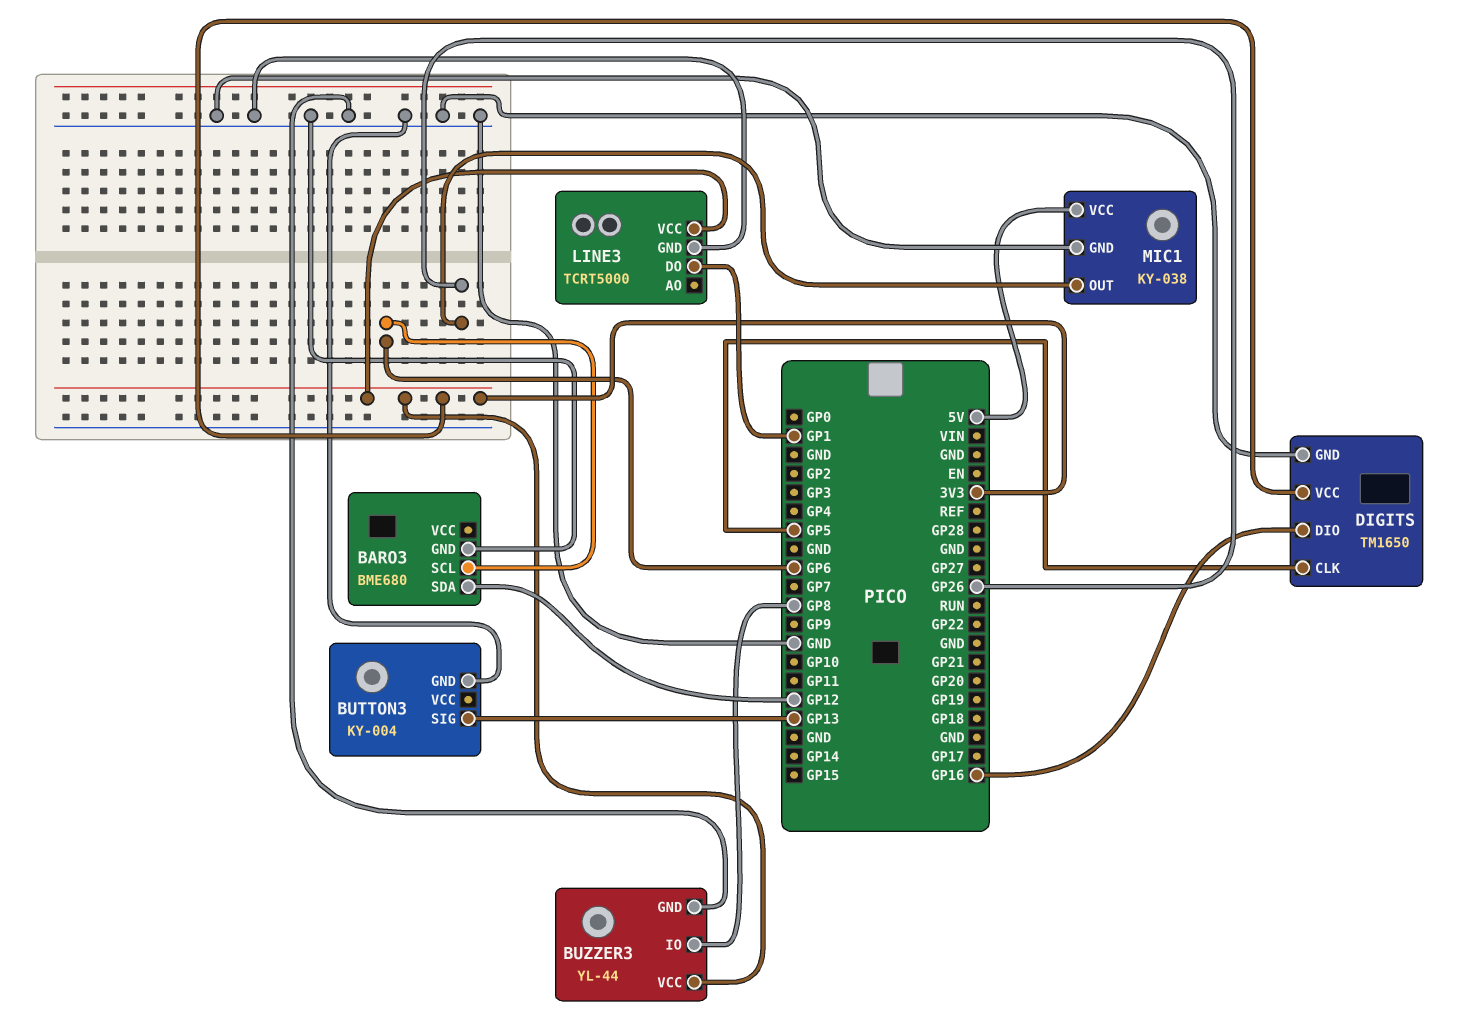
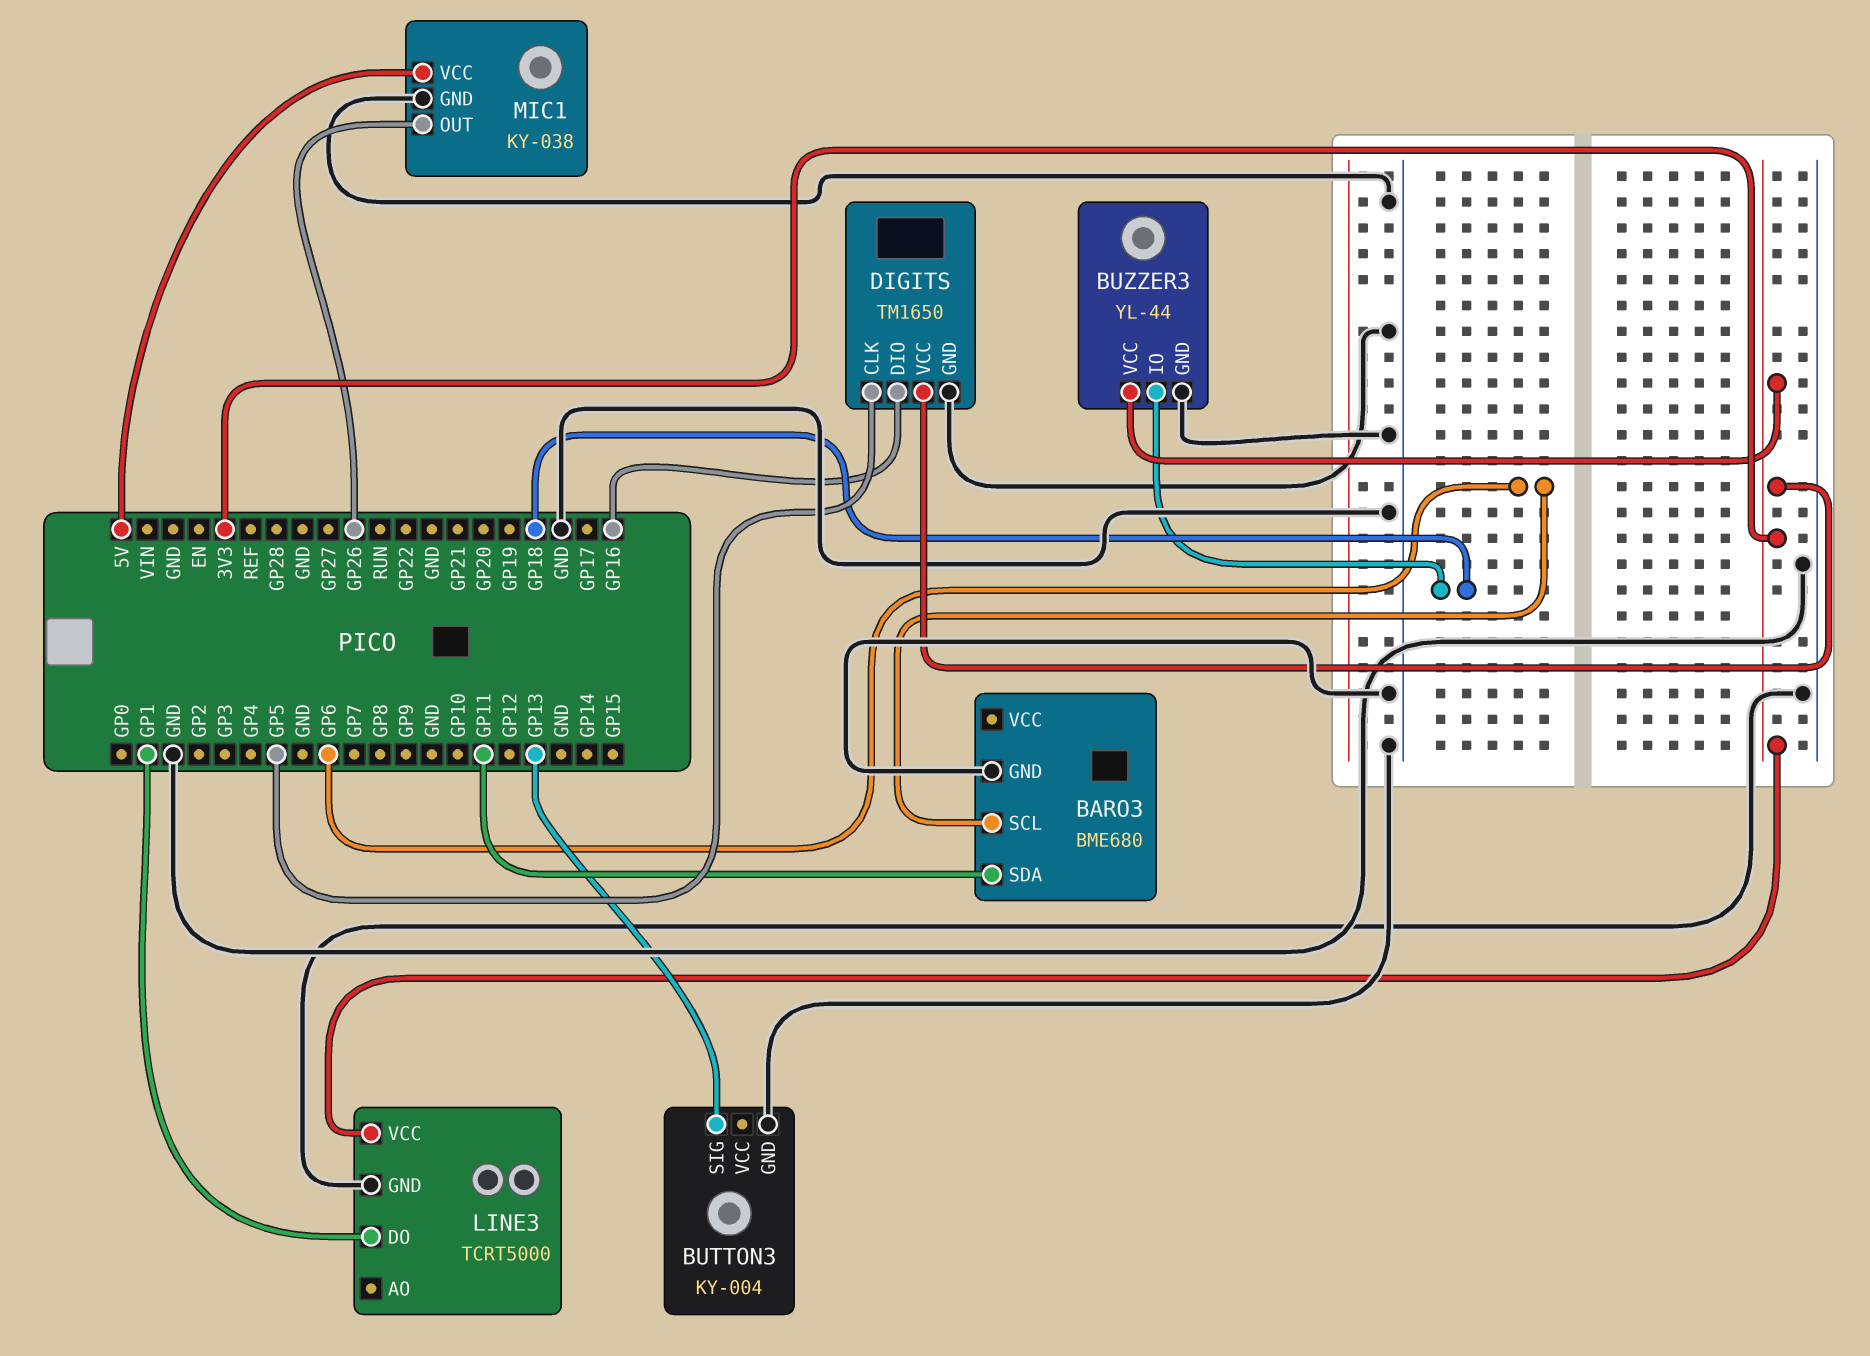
BARO3 pin SDA: GP12 -> GP11
BUZZER3 pin IO: GP8 -> GP18

